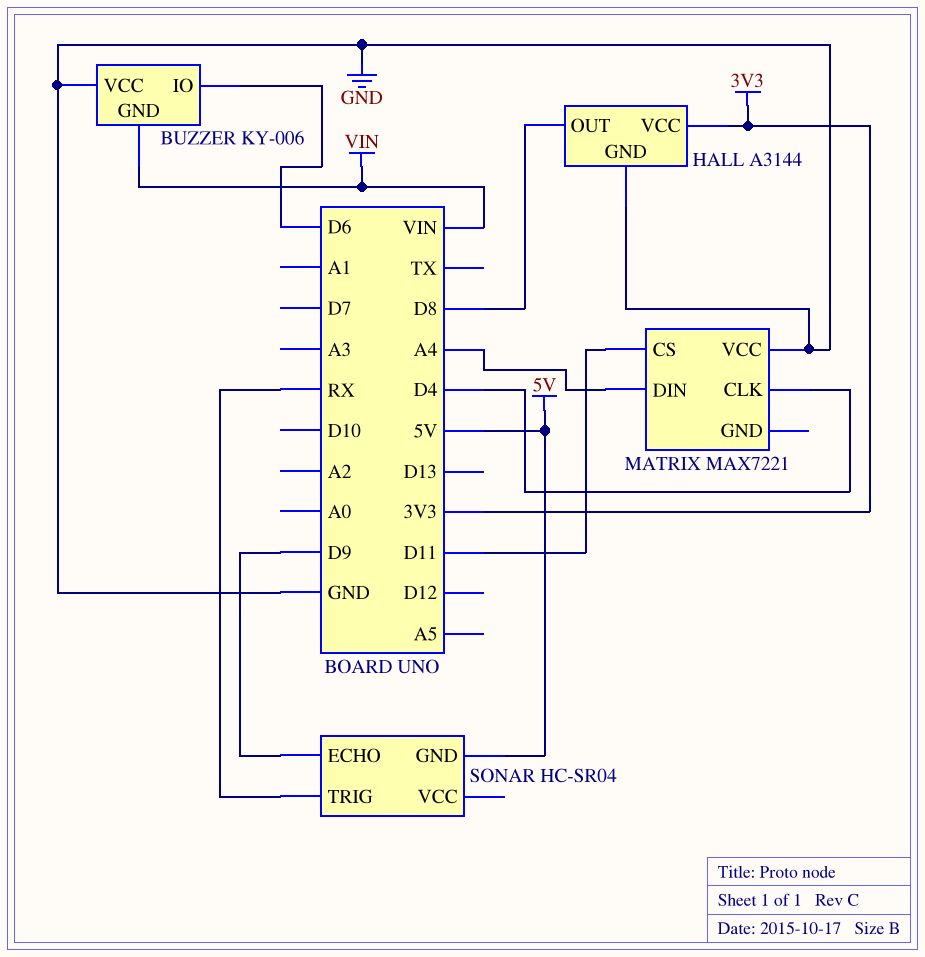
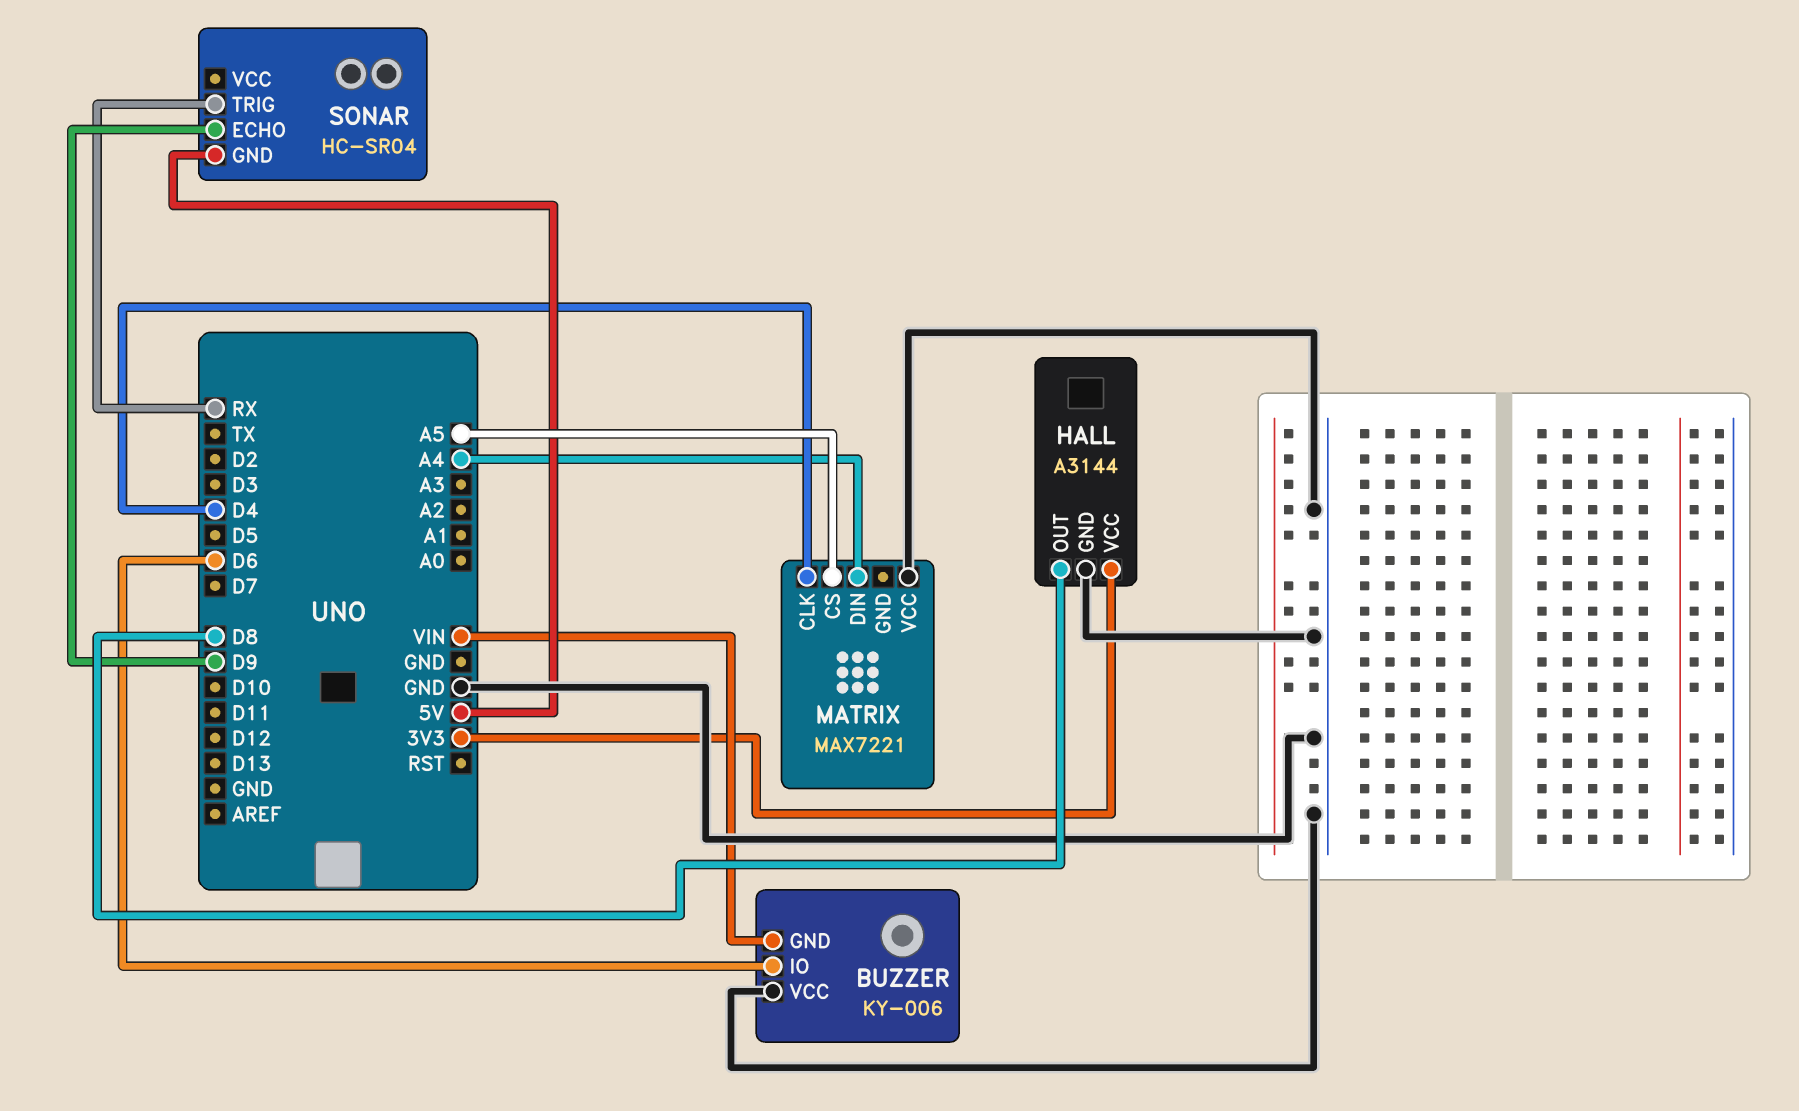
MATRIX pin CS: D11 -> A5

